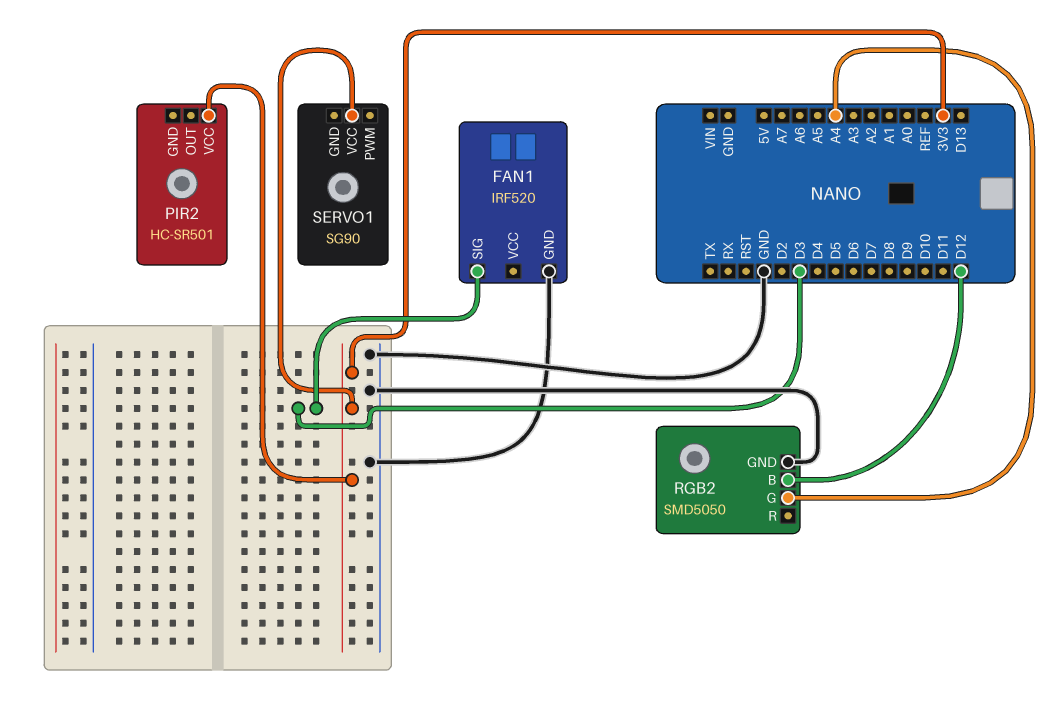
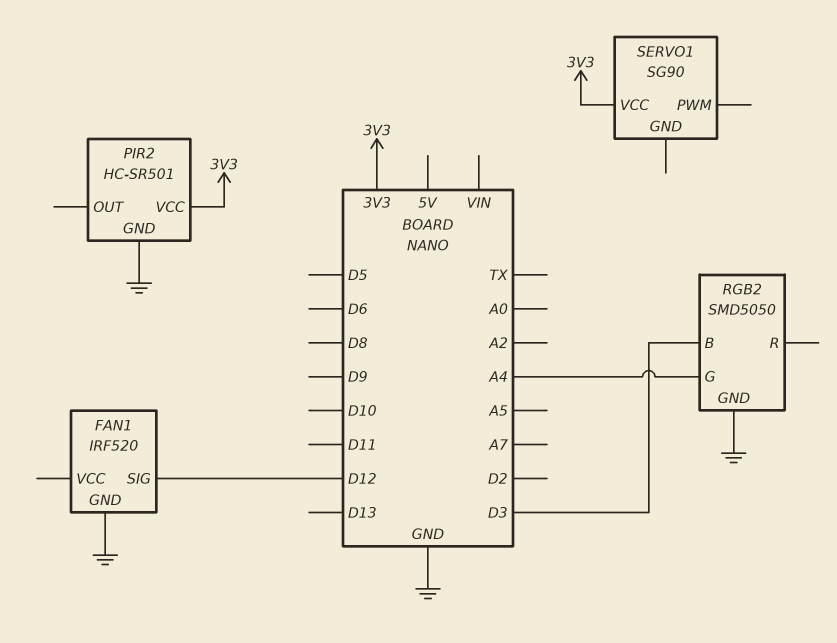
FAN1 pin SIG: D3 -> D12
PIR2 pin GND: none -> GND
RGB2 pin B: D12 -> D3

